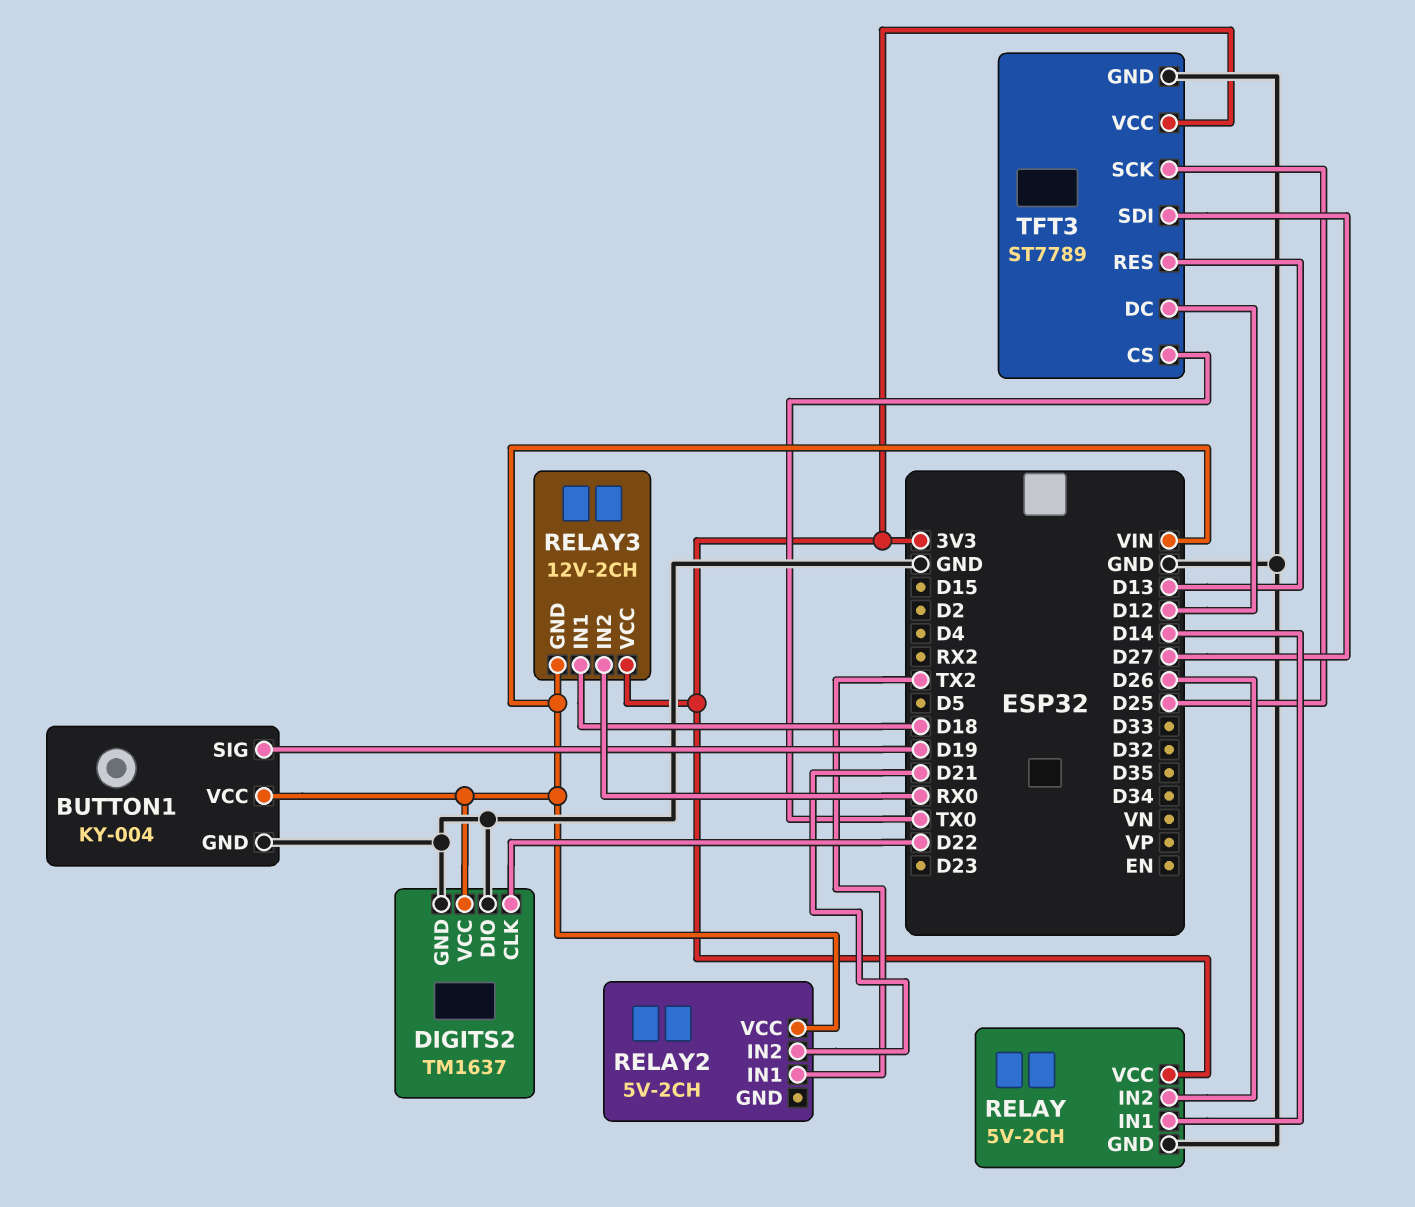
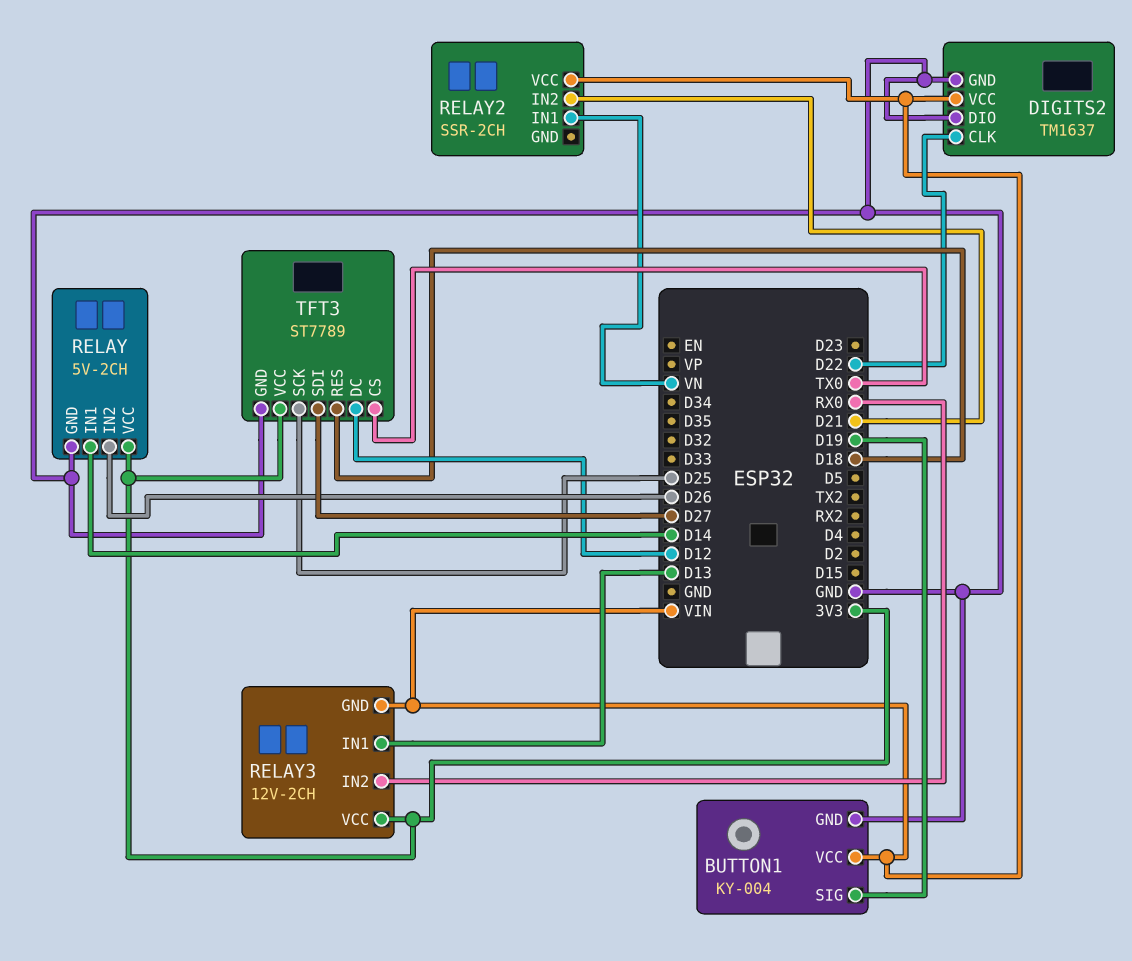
RELAY2: 5V-2CH -> SSR-2CH
RELAY2 pin IN1: TX2 -> VN
RELAY3 pin IN1: D18 -> D13
TFT3 pin RES: D13 -> D18

